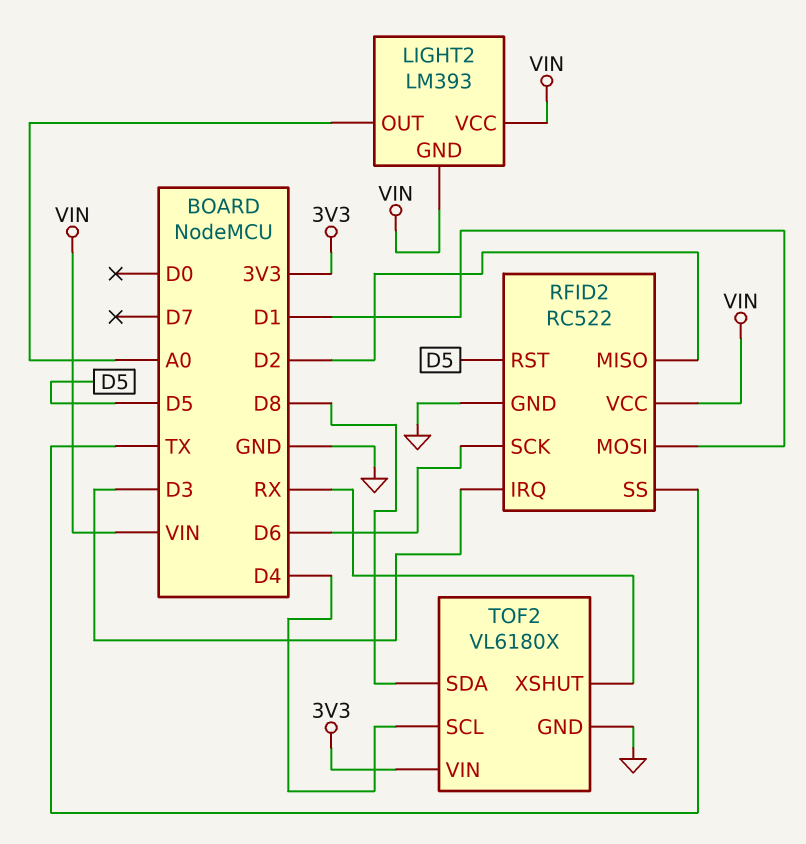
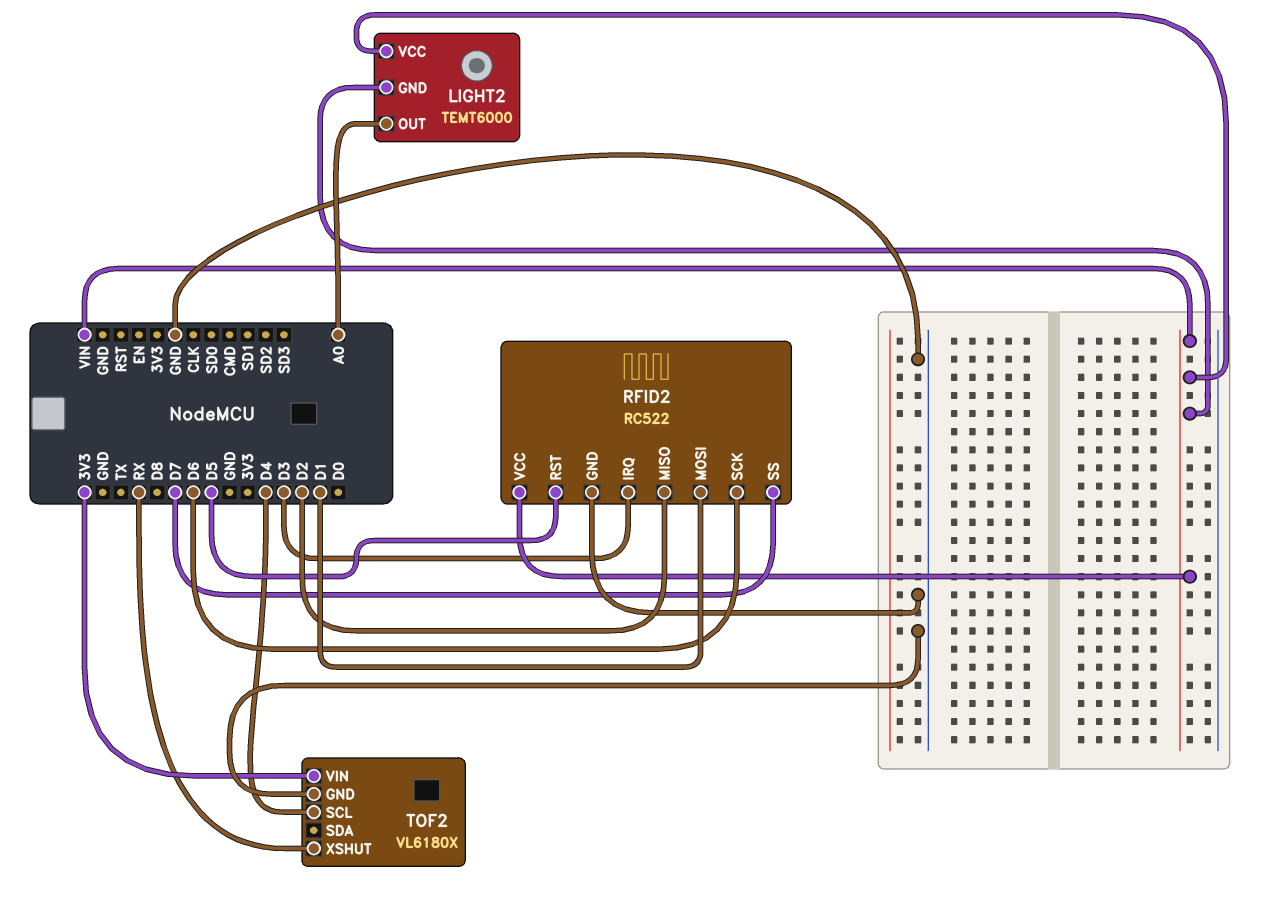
LIGHT2: LM393 -> TEMT6000
RFID2 pin SS: TX -> D7
TOF2 pin SDA: D8 -> none

